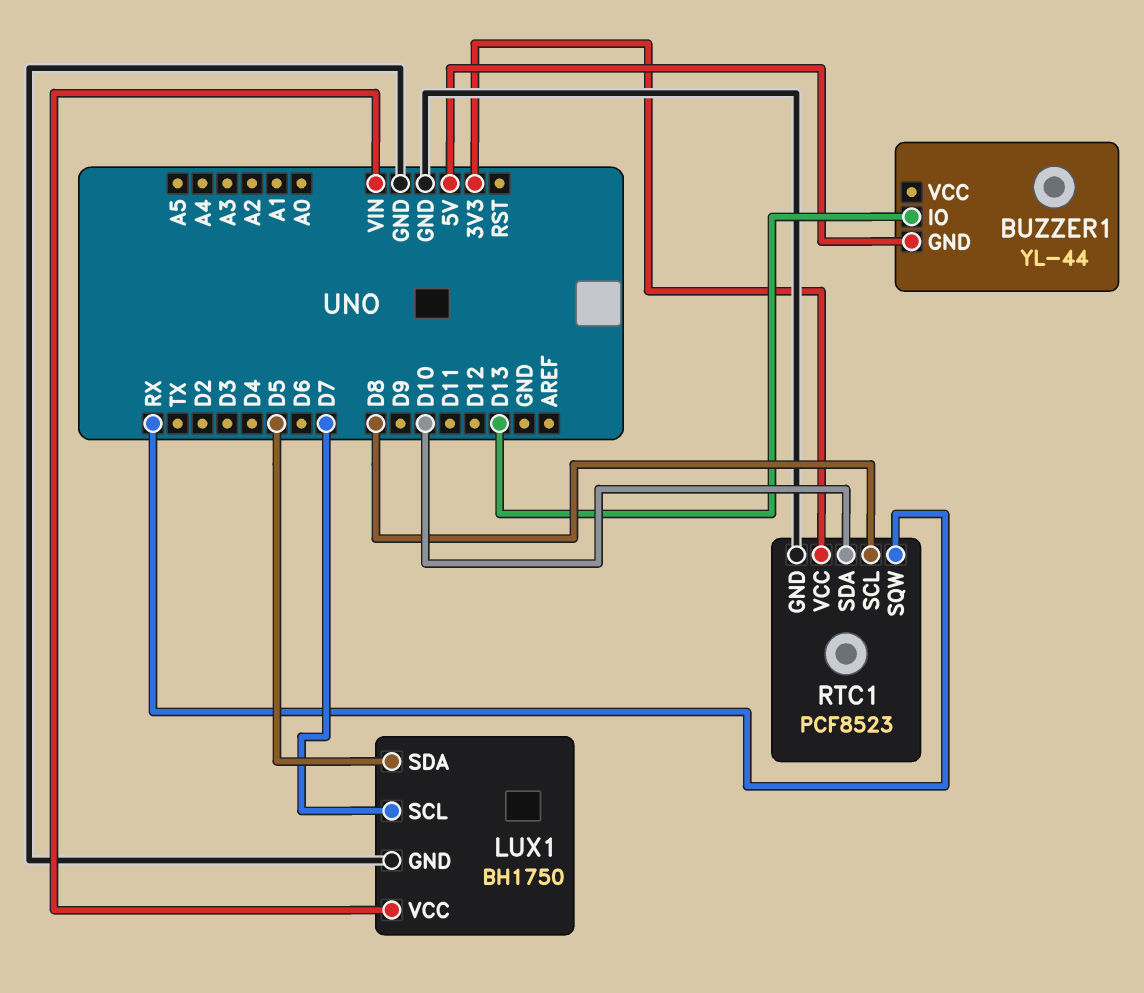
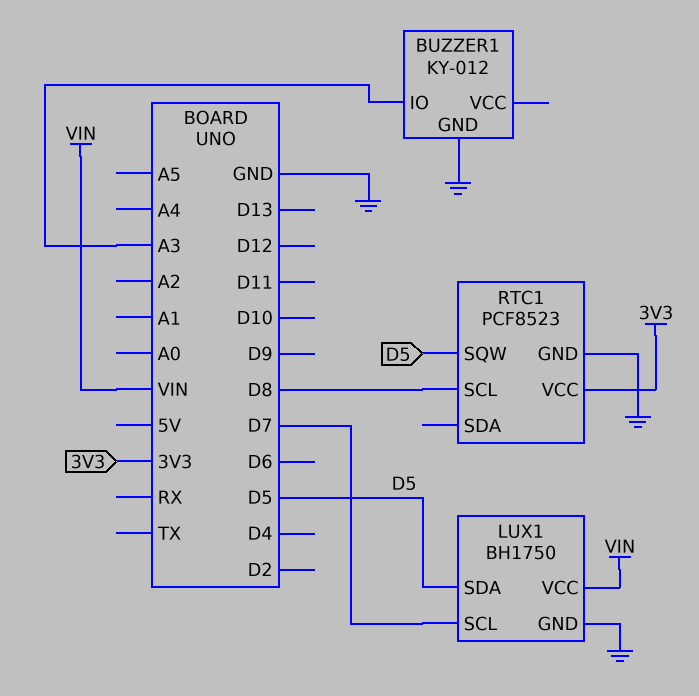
BUZZER1: YL-44 -> KY-012
BUZZER1 pin GND: 5V -> GND
BUZZER1 pin IO: D13 -> A3
RTC1 pin SDA: D10 -> none
RTC1 pin SQW: RX -> D5

